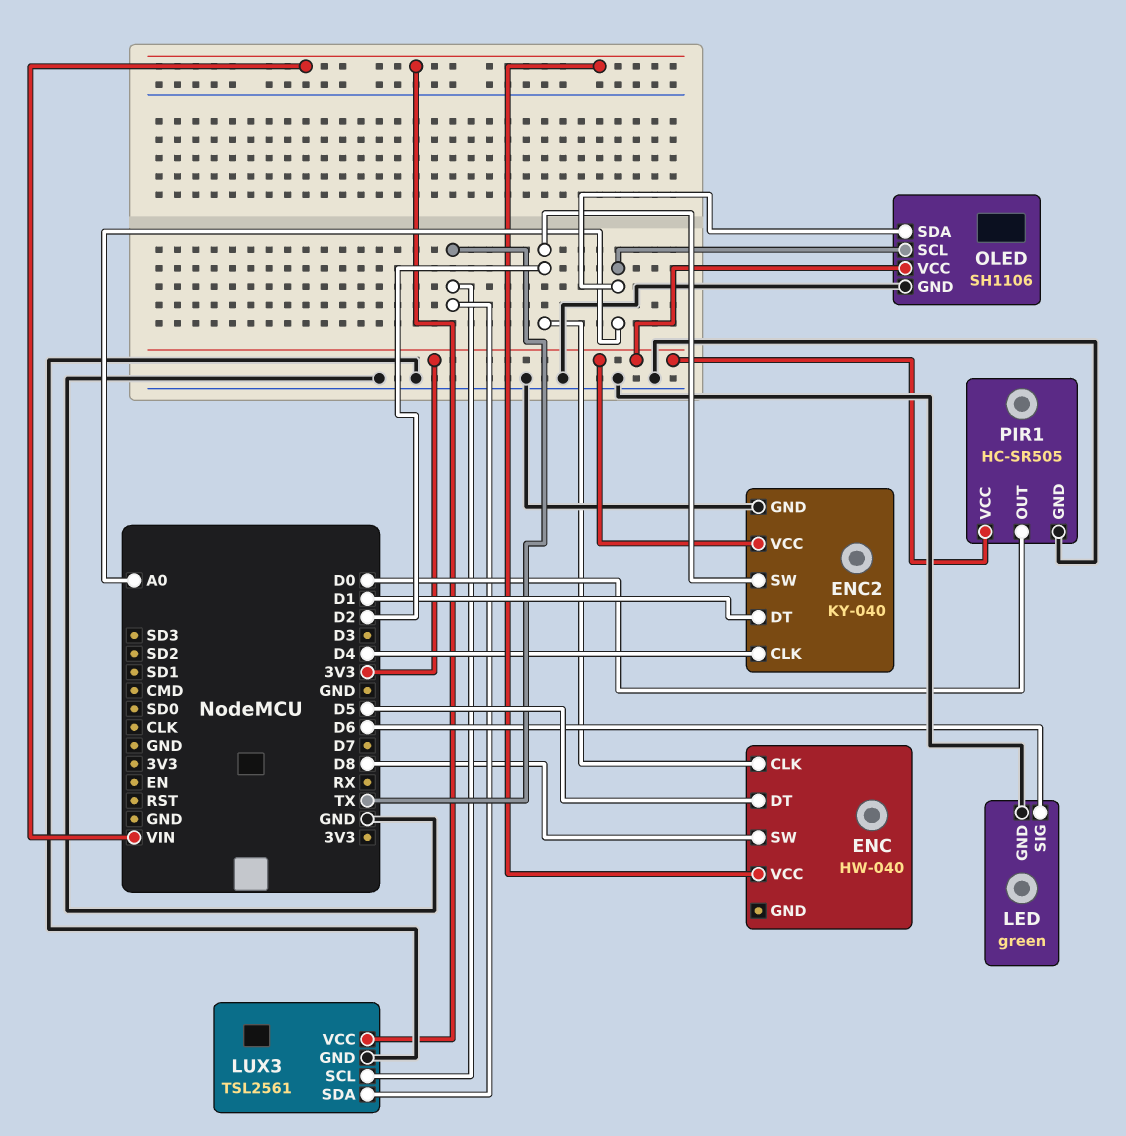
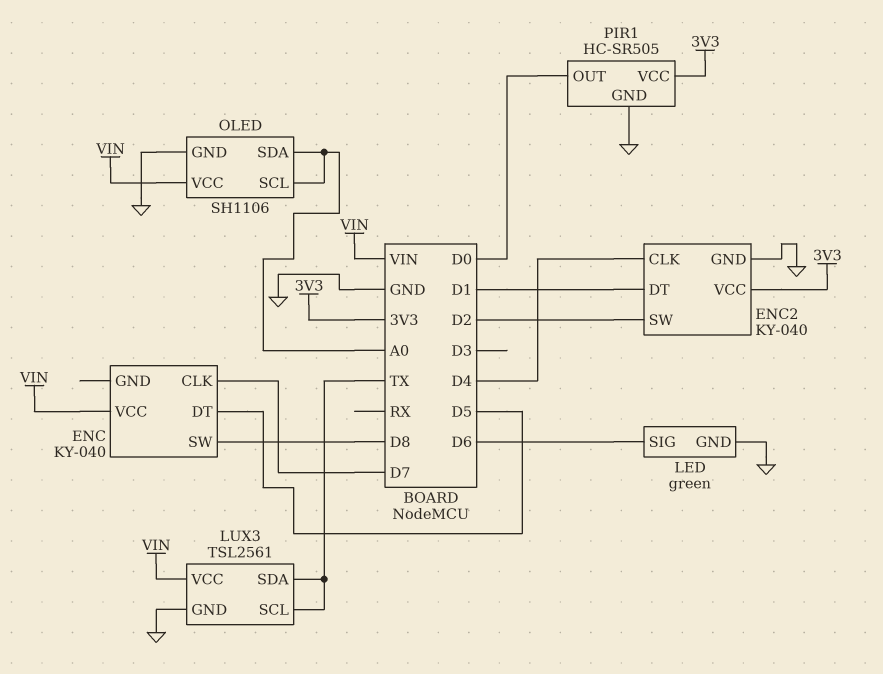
ENC: HW-040 -> KY-040
ENC pin CLK: D2 -> D7
OLED pin VCC: 3V3 -> VIN

